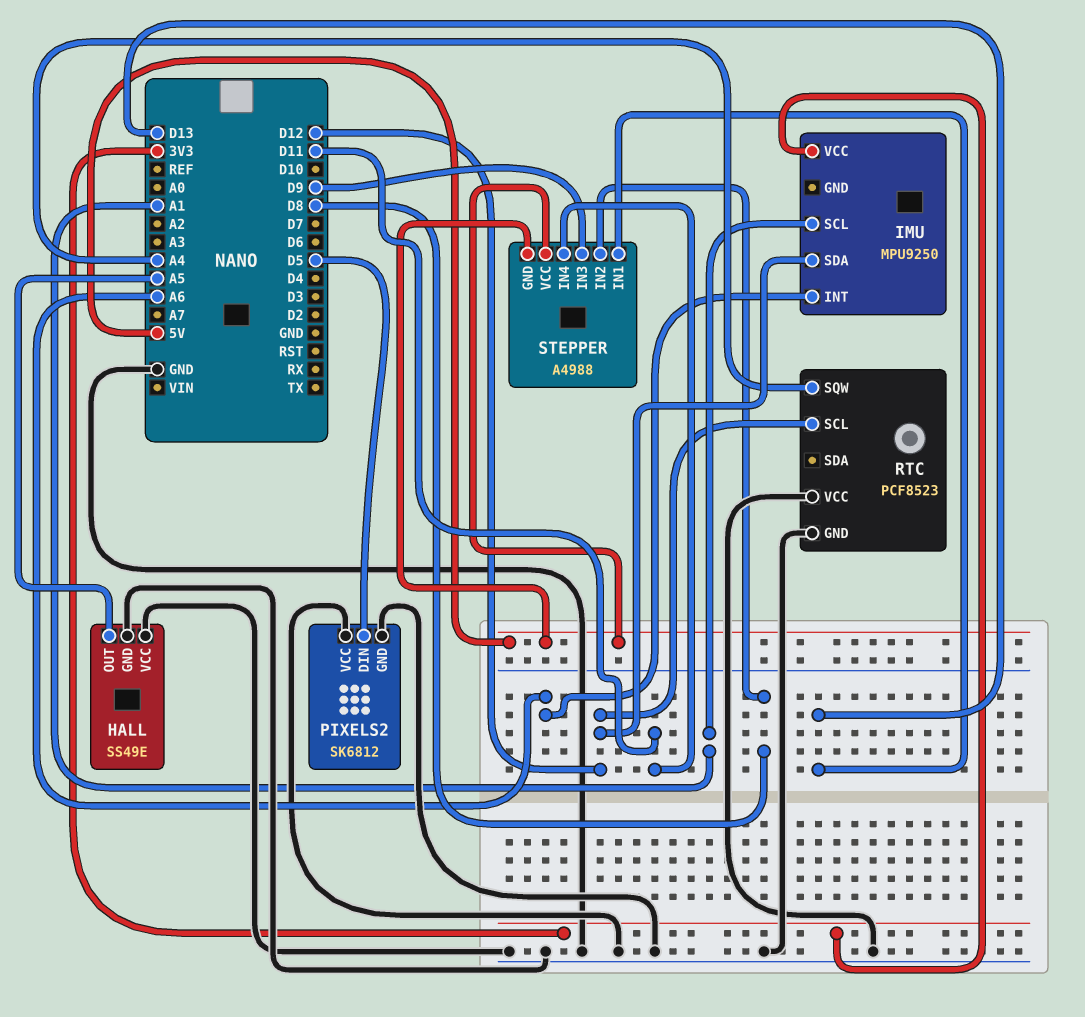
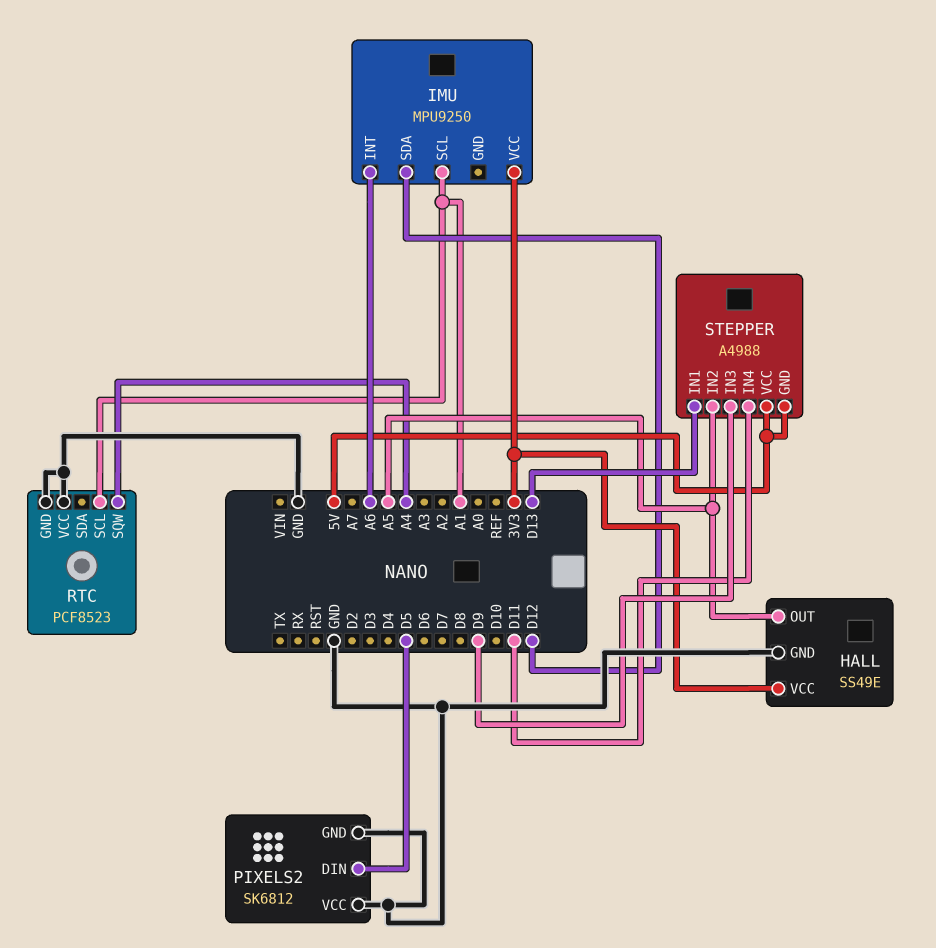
HALL pin VCC: GND -> 3V3
RTC pin SCL: D12 -> A1
STEPPER pin IN2: D8 -> A5

